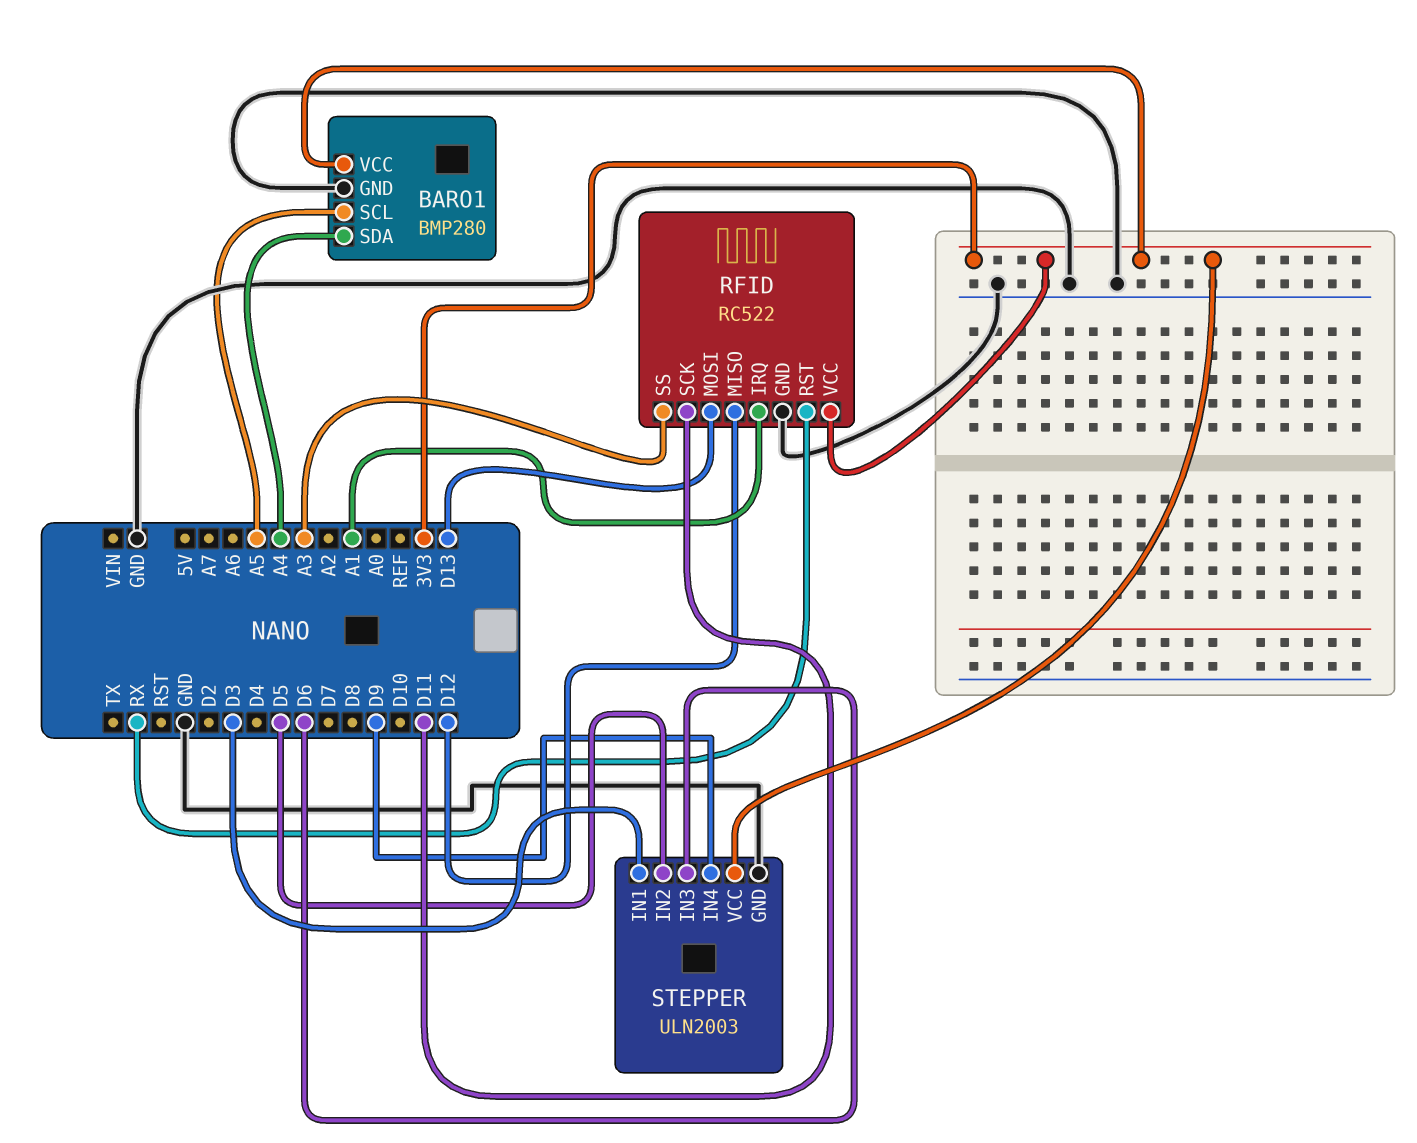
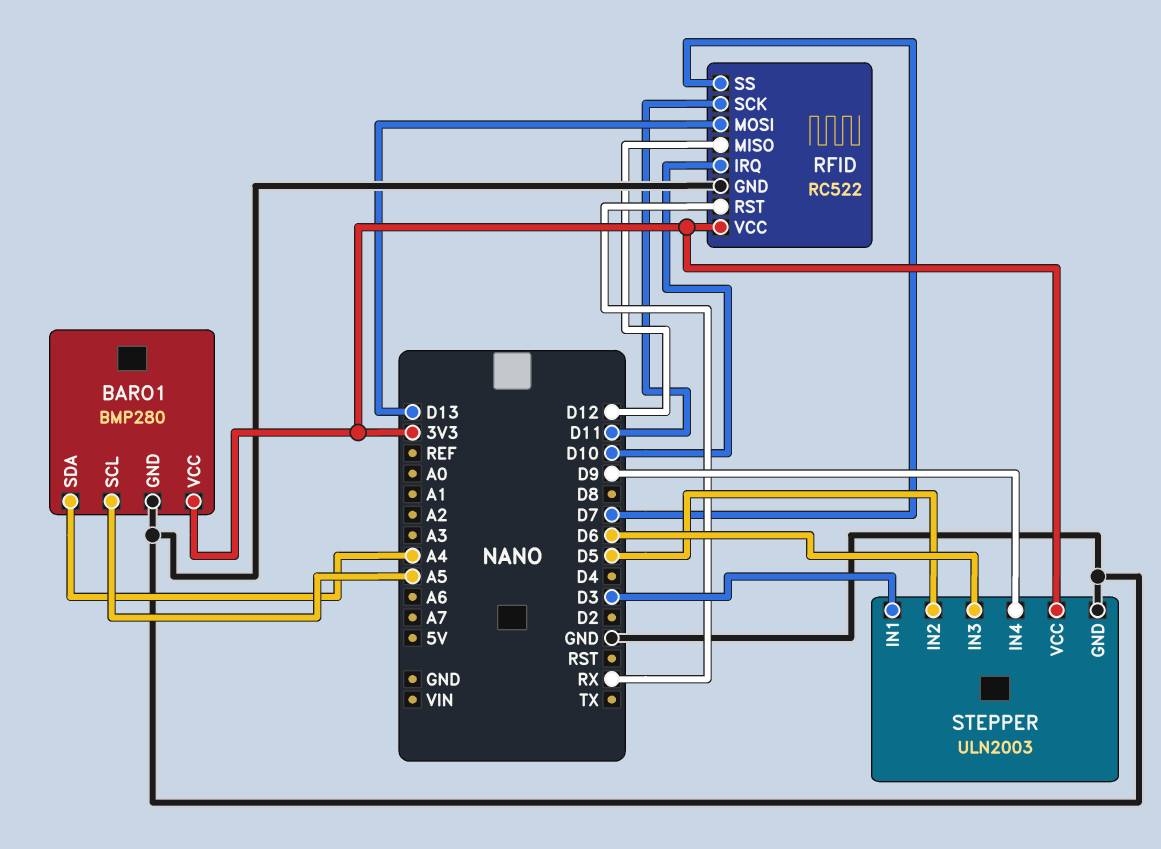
RFID pin IRQ: A1 -> D10
RFID pin SS: A3 -> D7

